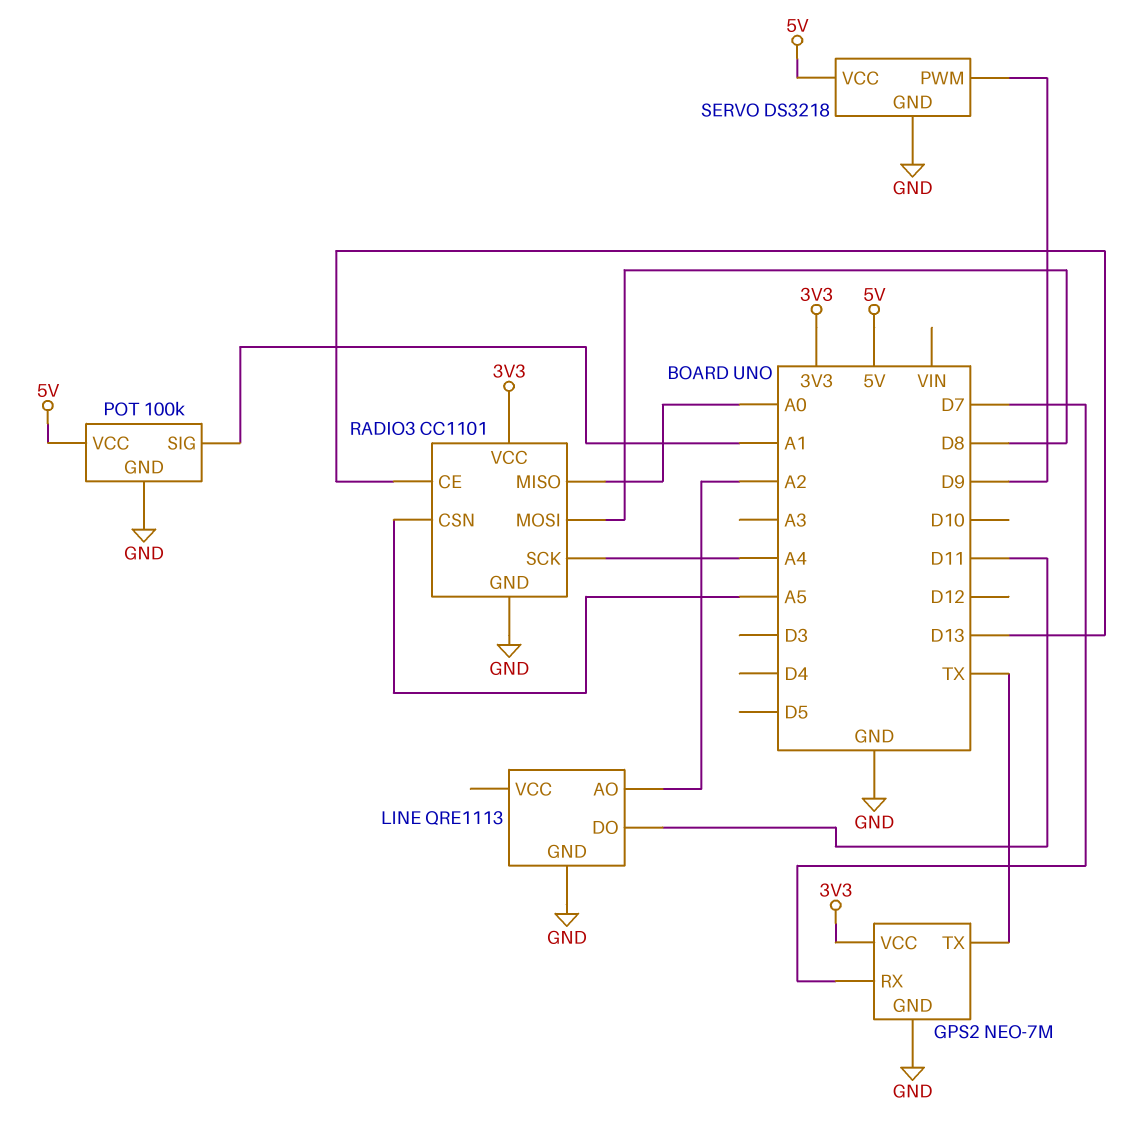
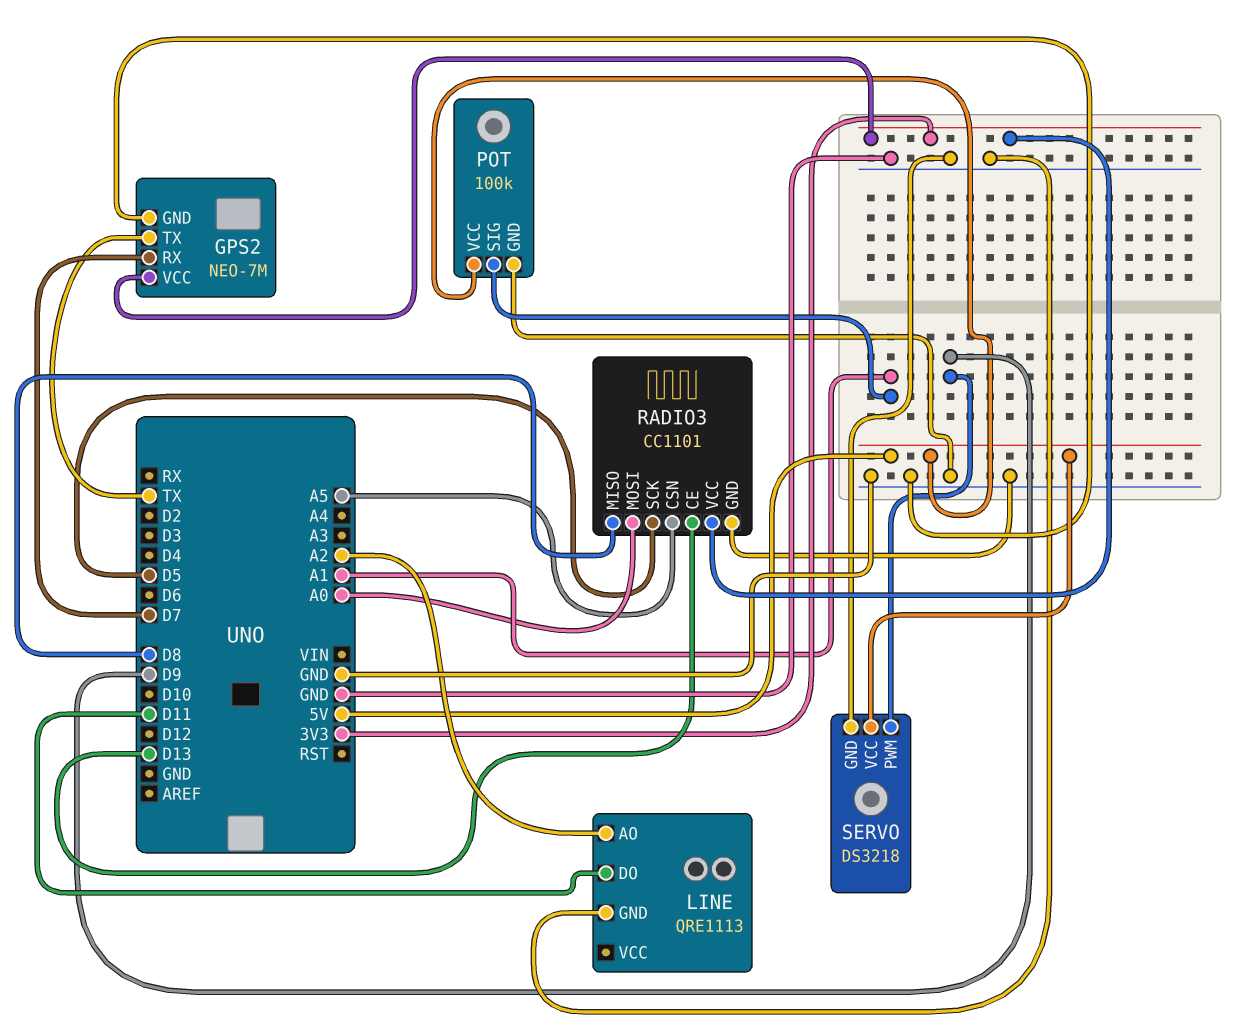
RADIO3 pin MISO: A0 -> D8
RADIO3 pin MOSI: D8 -> A0
RADIO3 pin SCK: A4 -> D5

